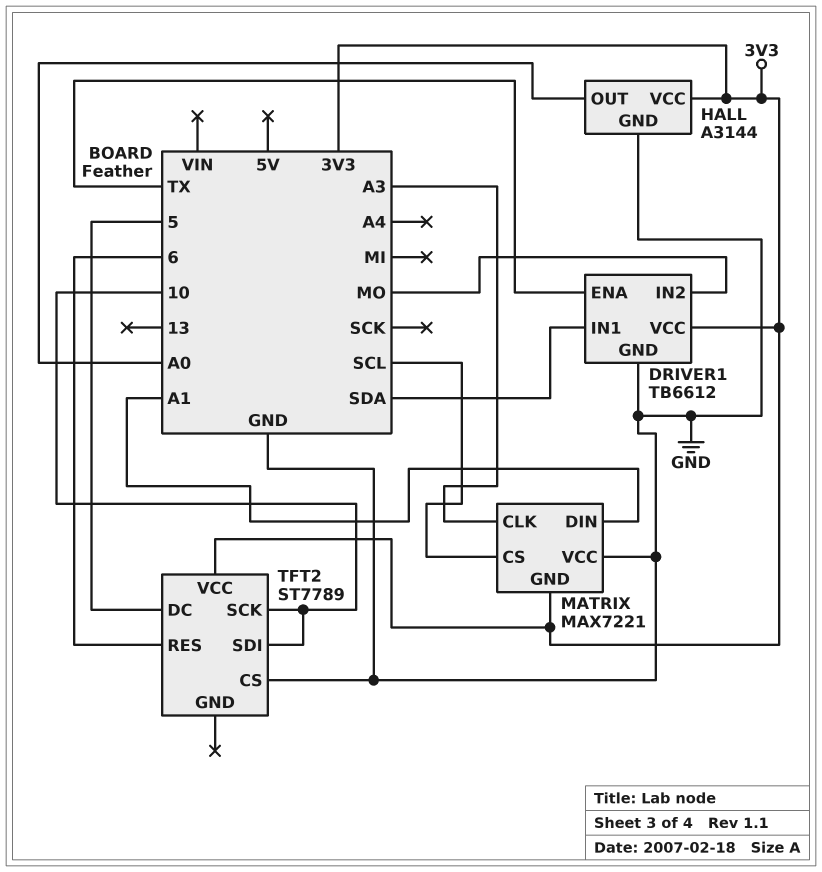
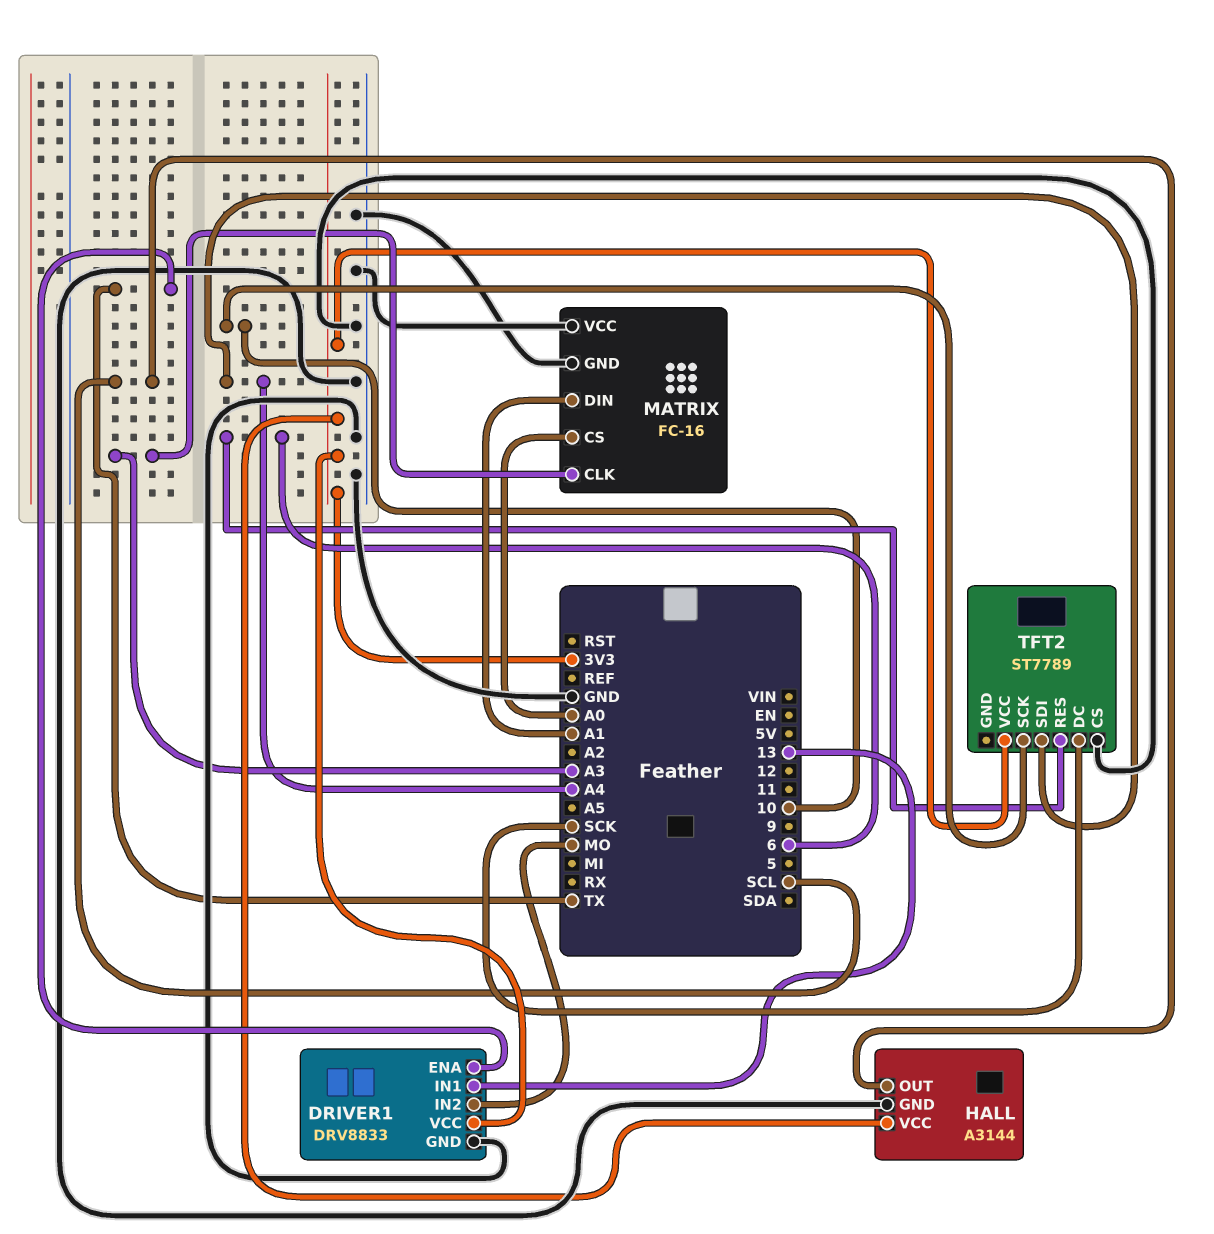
DRIVER1: TB6612 -> DRV8833
DRIVER1 pin IN1: SDA -> 13
HALL pin OUT: A0 -> SCL
MATRIX: MAX7221 -> FC-16
MATRIX pin CS: SCL -> A0
MATRIX pin GND: 3V3 -> GND
TFT2 pin DC: 5 -> SCK
TFT2 pin SDI: 10 -> A4

